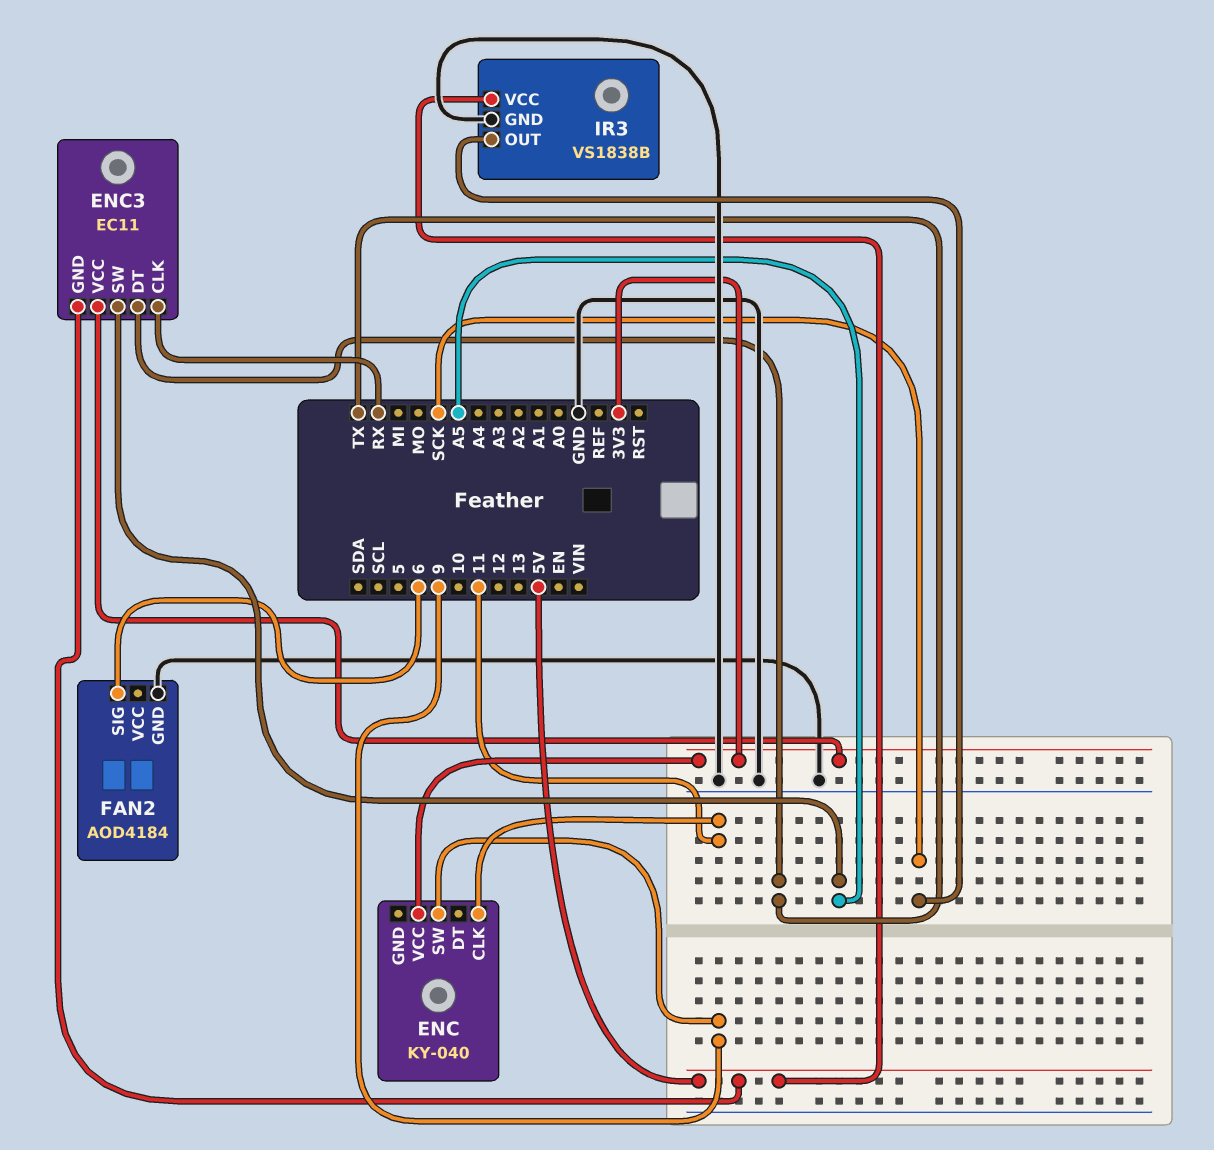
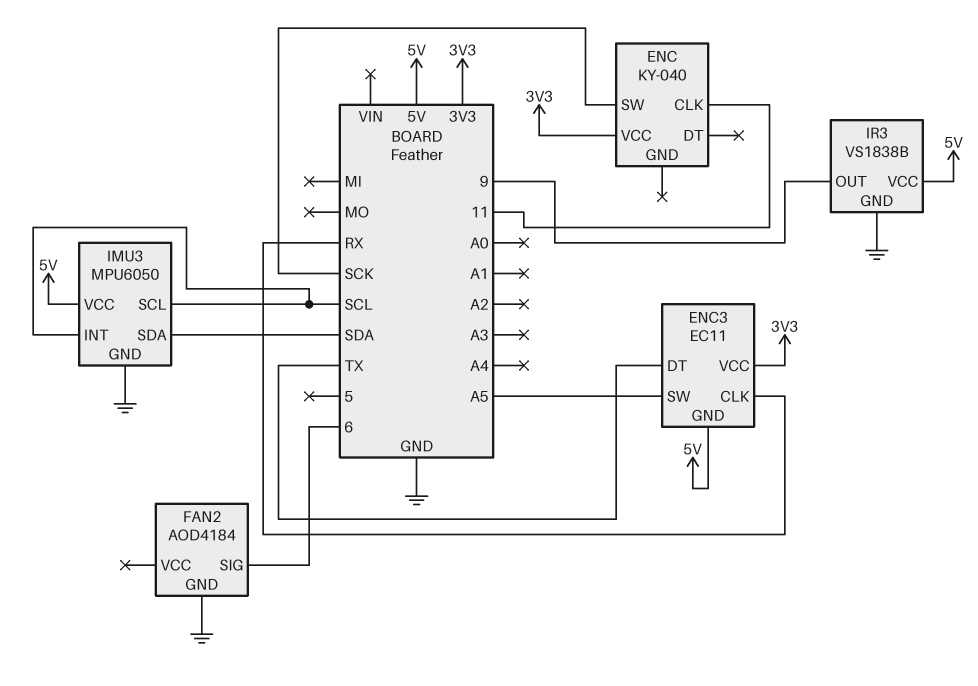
ENC pin SW: 9 -> SCK
IMU3: none -> MPU6050
IMU3 pin GND: none -> GND
IMU3 pin INT: none -> SCL
IMU3 pin SCL: none -> SCL
IMU3 pin SDA: none -> SDA
IMU3 pin VCC: none -> 5V
IR3 pin OUT: SCK -> 9

